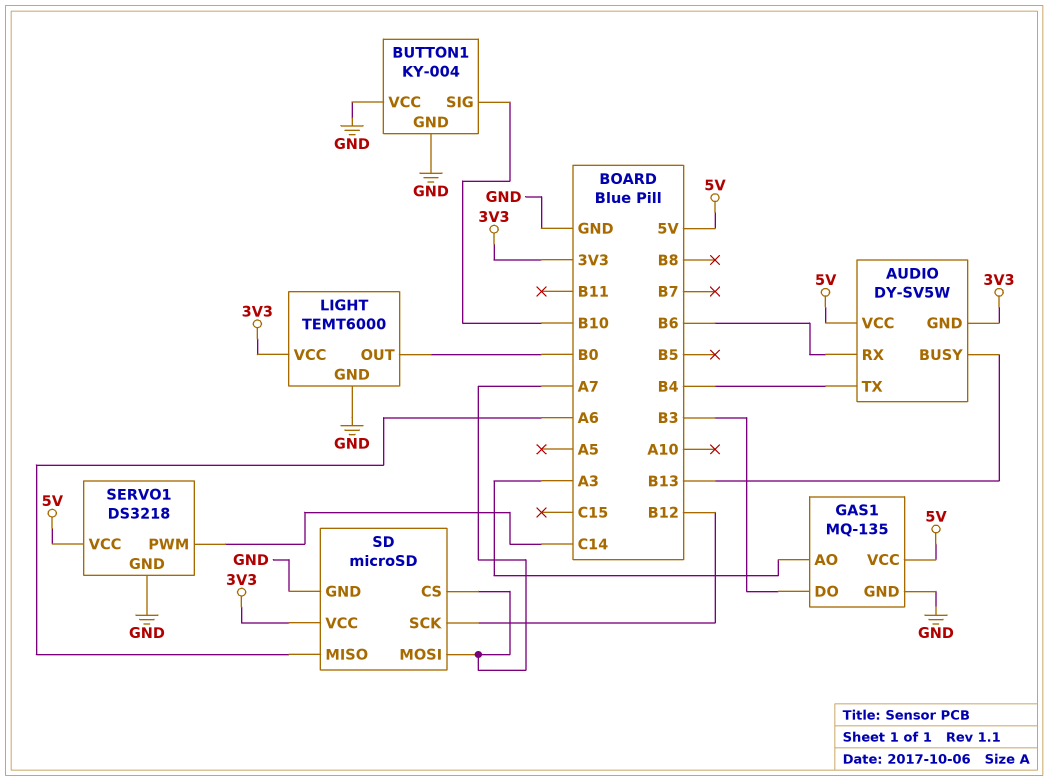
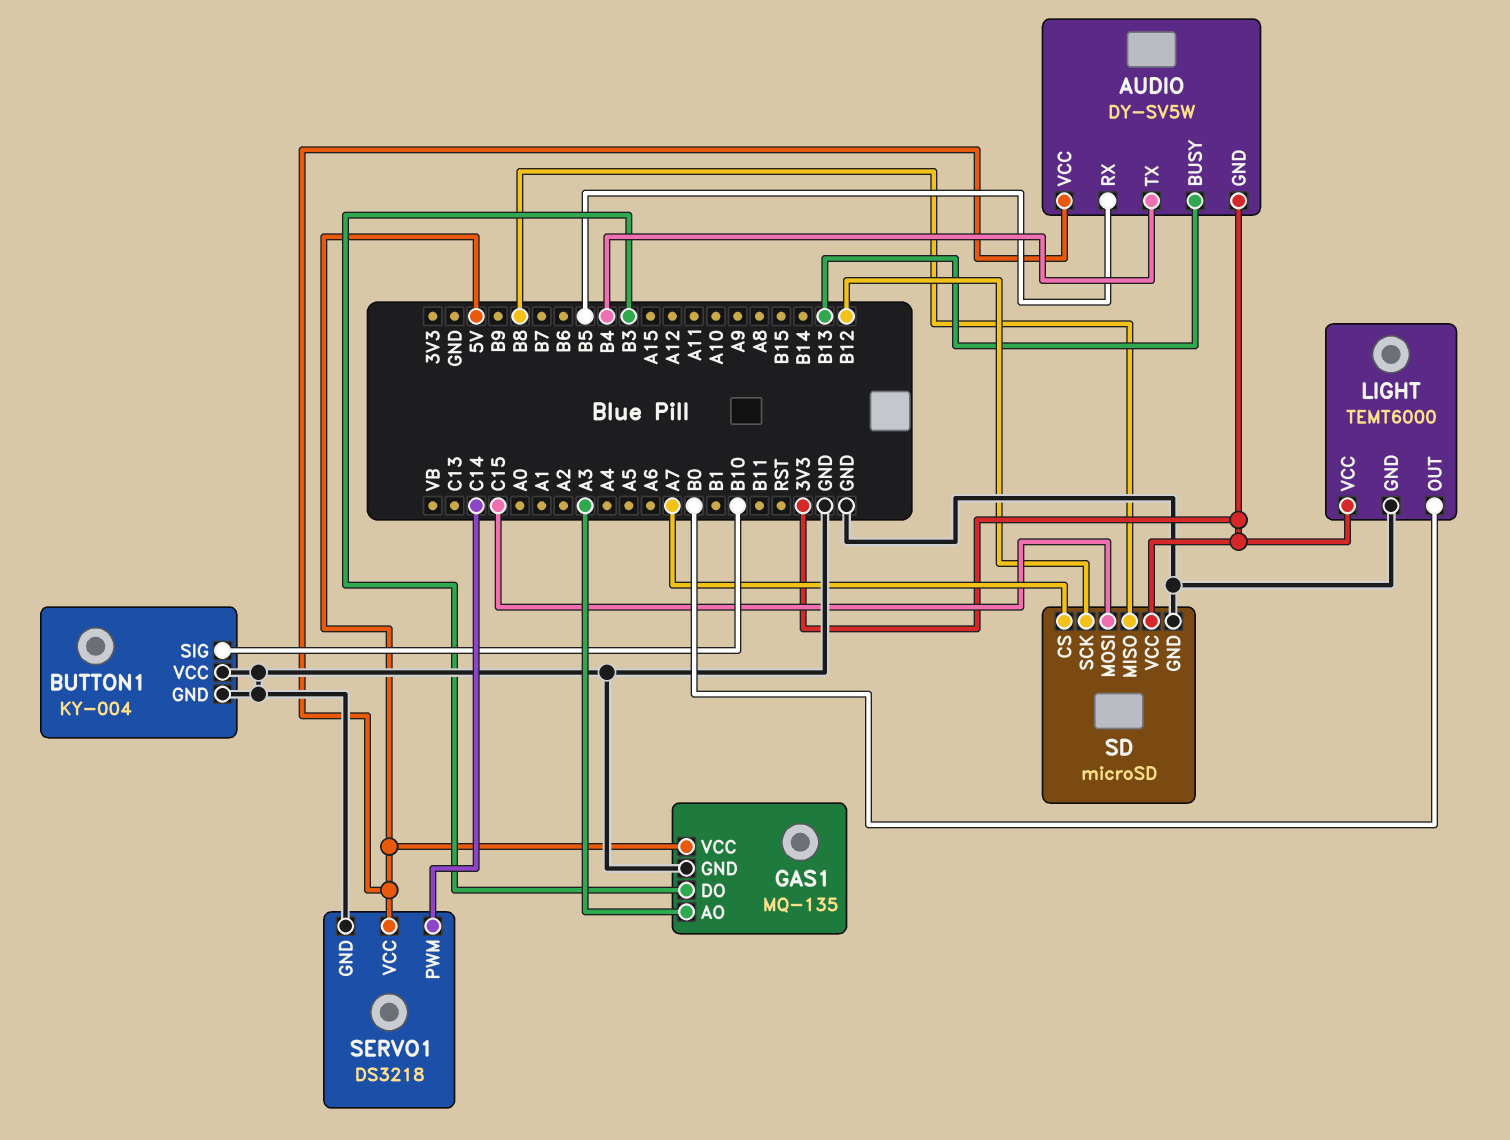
AUDIO pin RX: B6 -> B5
SD pin MISO: A6 -> B8
SD pin MOSI: A7 -> C15

